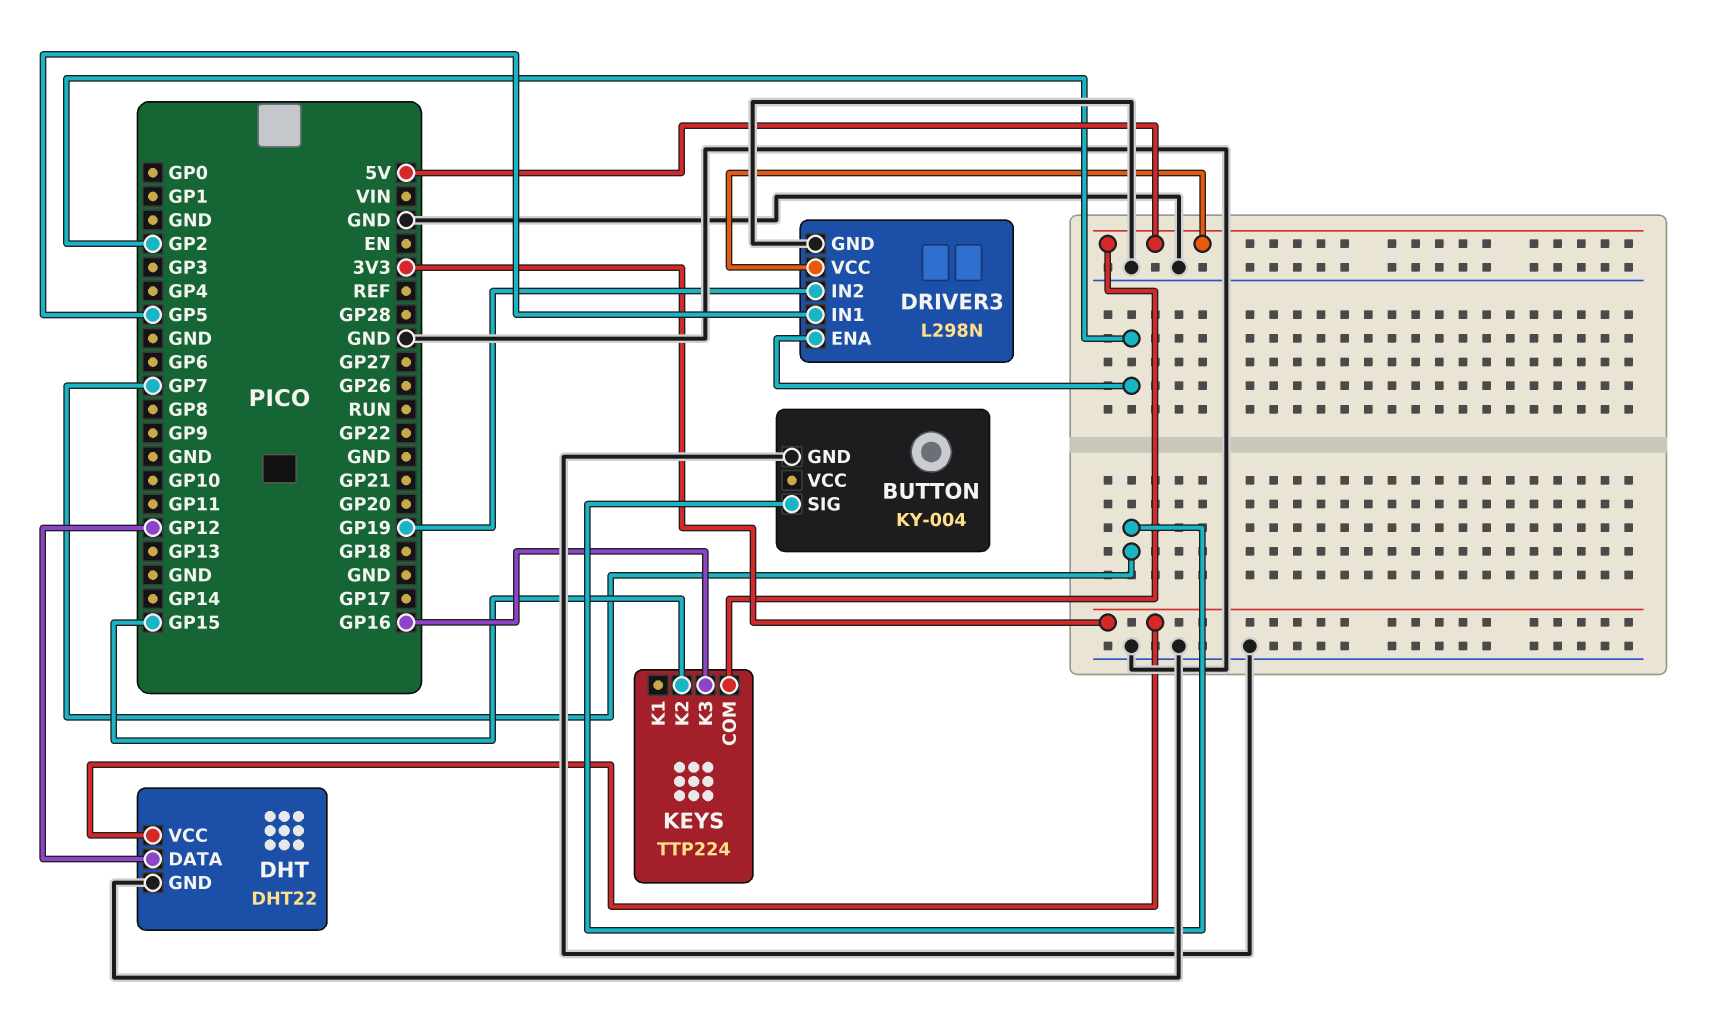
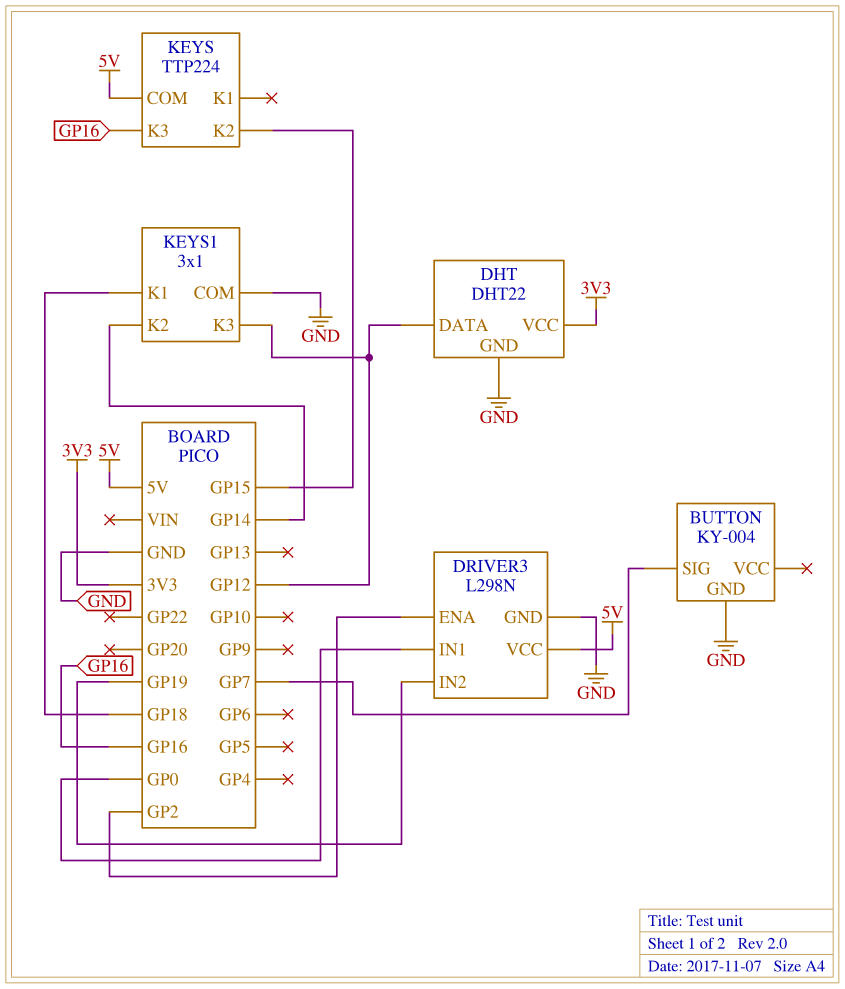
DRIVER3 pin IN1: GP5 -> GP0
KEYS1: none -> 3x1
KEYS1 pin COM: none -> GND
KEYS1 pin K1: none -> GP18
KEYS1 pin K2: none -> GP14
KEYS1 pin K3: none -> GP12

